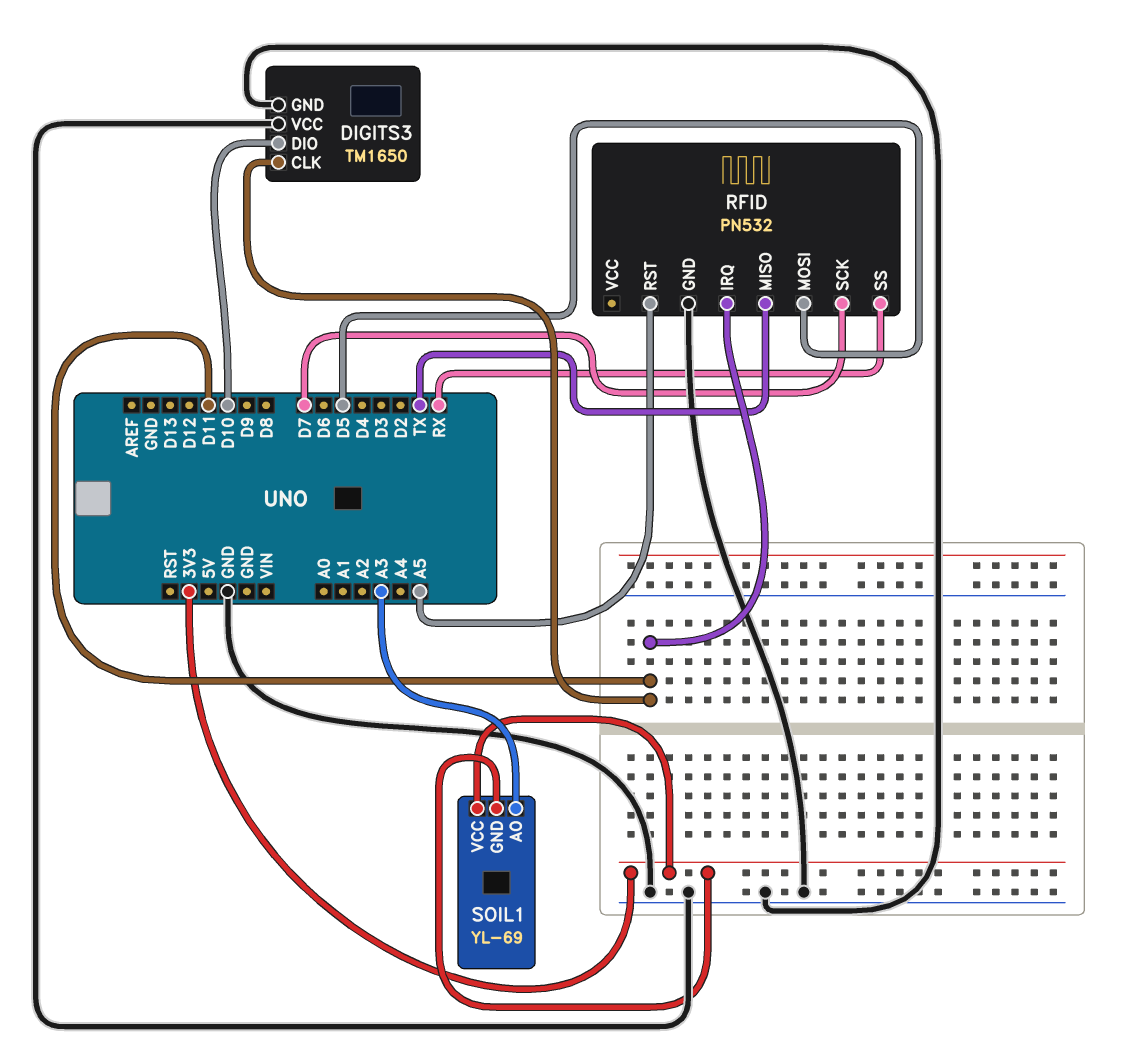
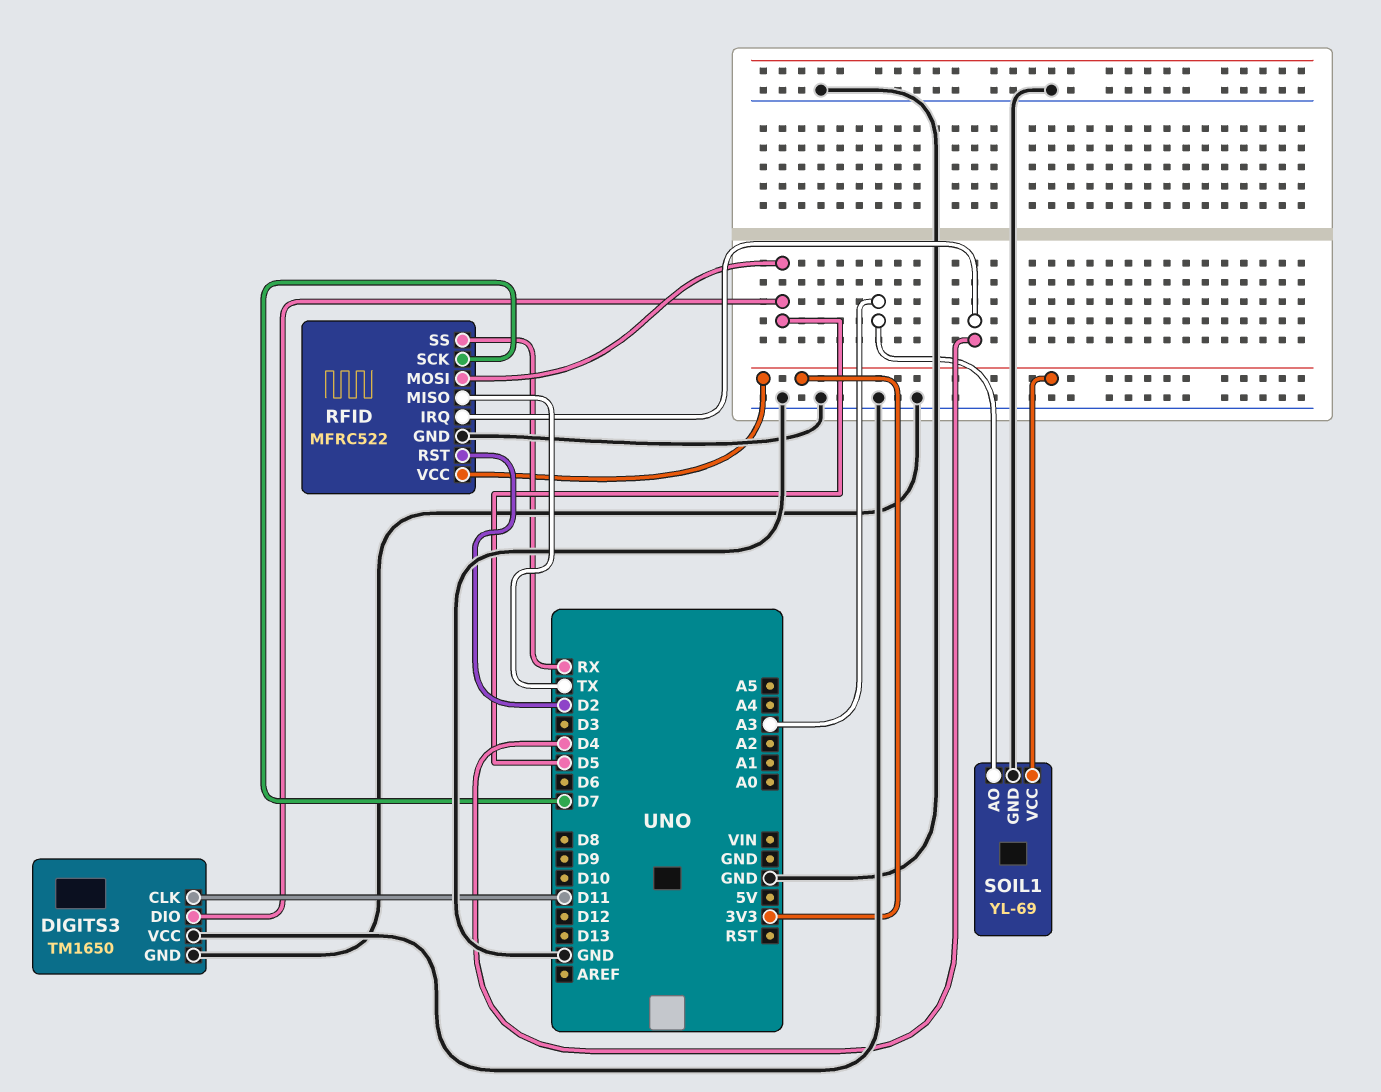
DIGITS3 pin DIO: D10 -> D5
RFID: PN532 -> MFRC522
RFID pin IRQ: D11 -> D4
RFID pin RST: A5 -> D2
RFID pin VCC: none -> 3V3
SOIL1 pin GND: 3V3 -> GND

